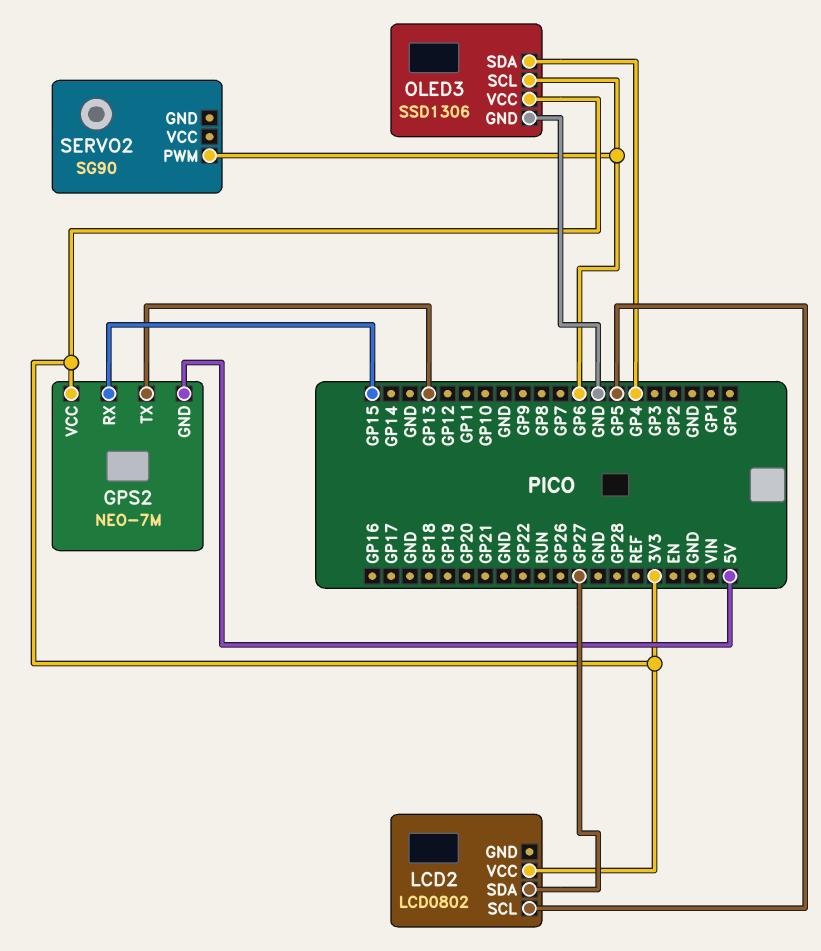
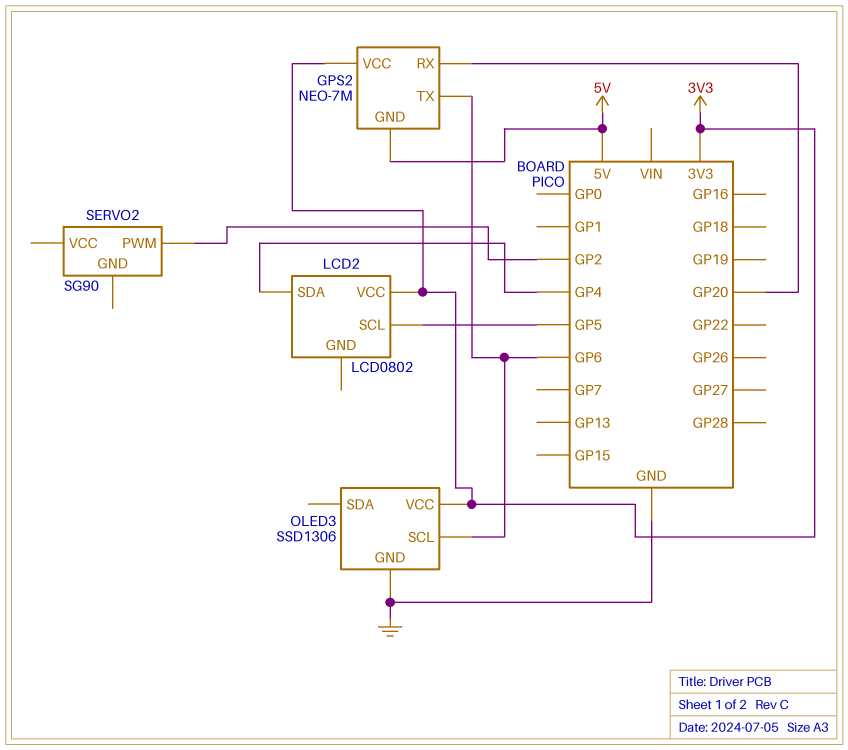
GPS2 pin RX: GP15 -> GP20
GPS2 pin TX: GP13 -> GP6
LCD2 pin SDA: GP27 -> GP4
OLED3 pin SDA: GP4 -> none
SERVO2 pin PWM: GP6 -> GP2

